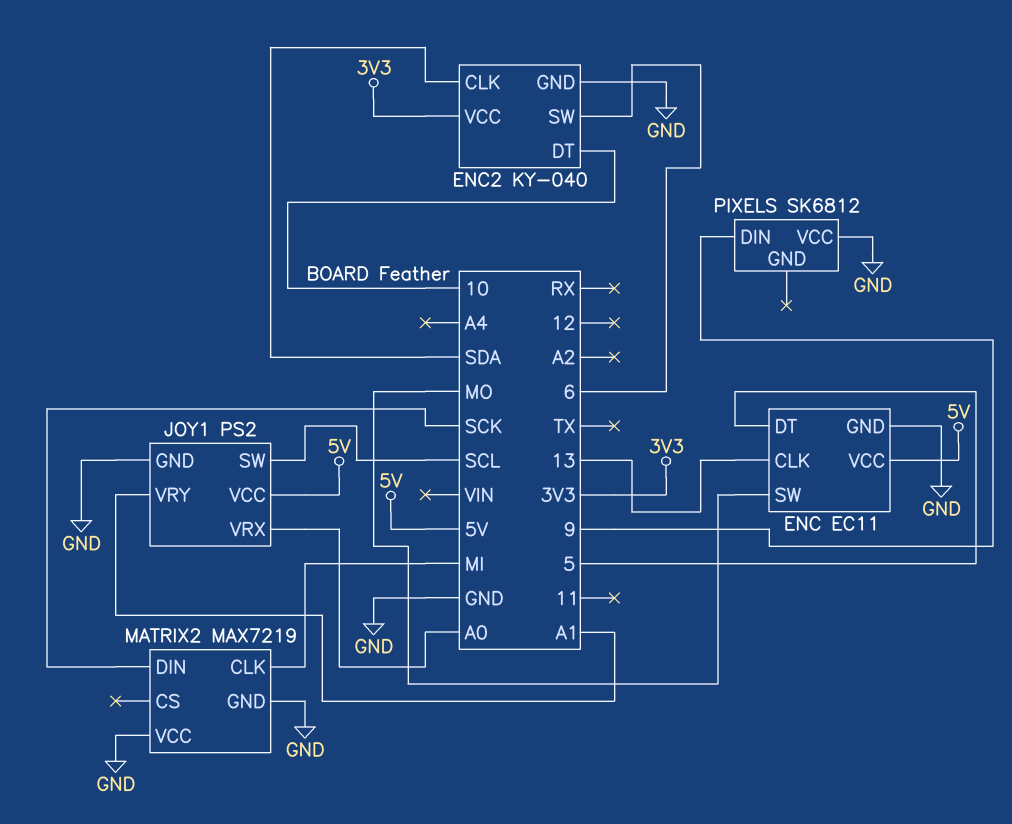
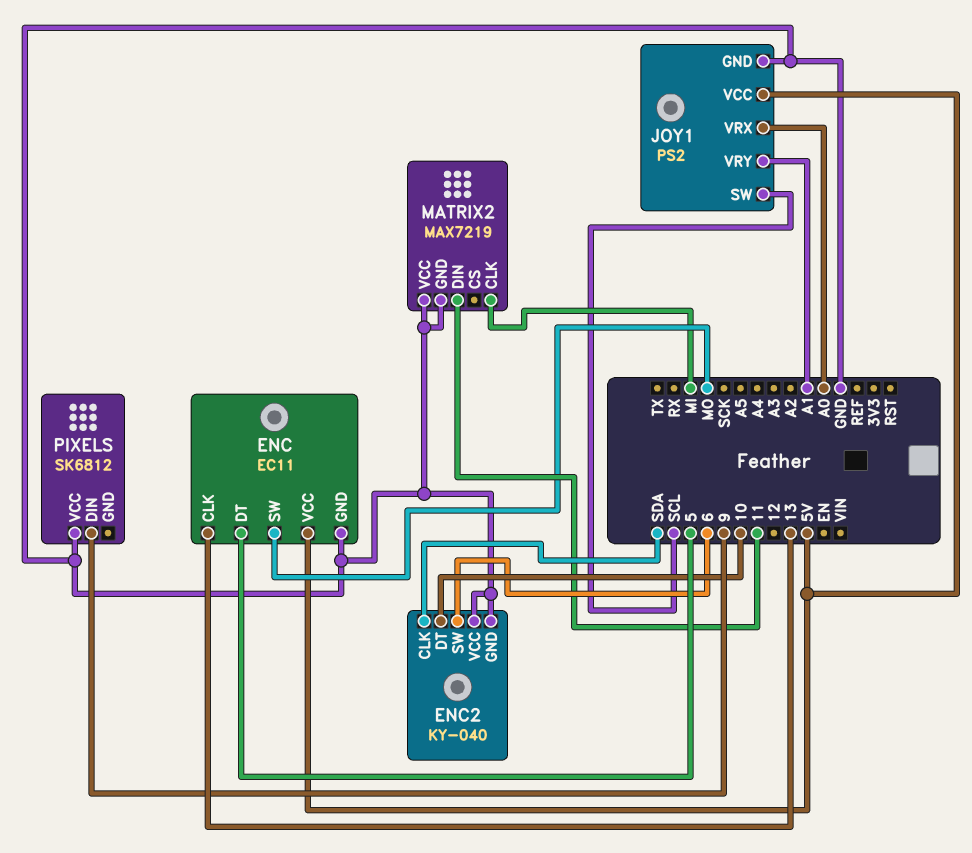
ENC2 pin VCC: 3V3 -> GND
MATRIX2 pin DIN: SCK -> 11

